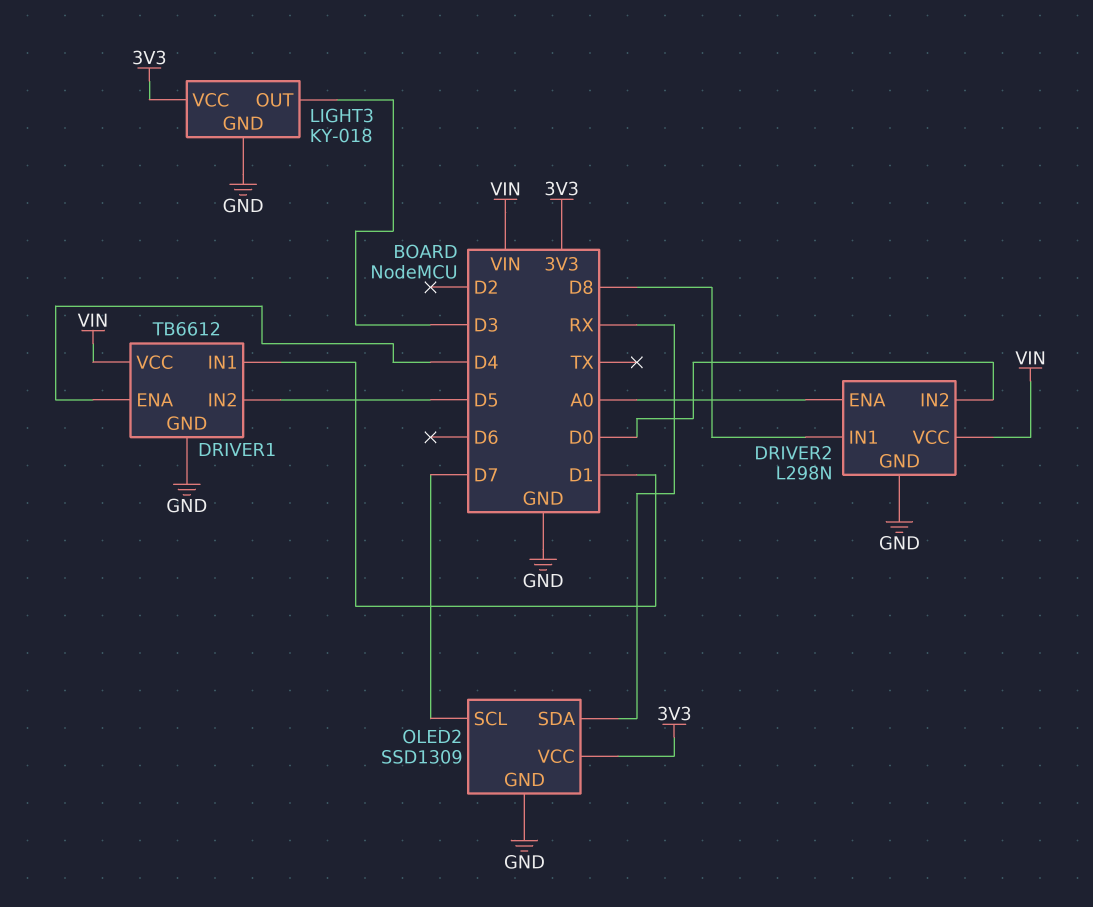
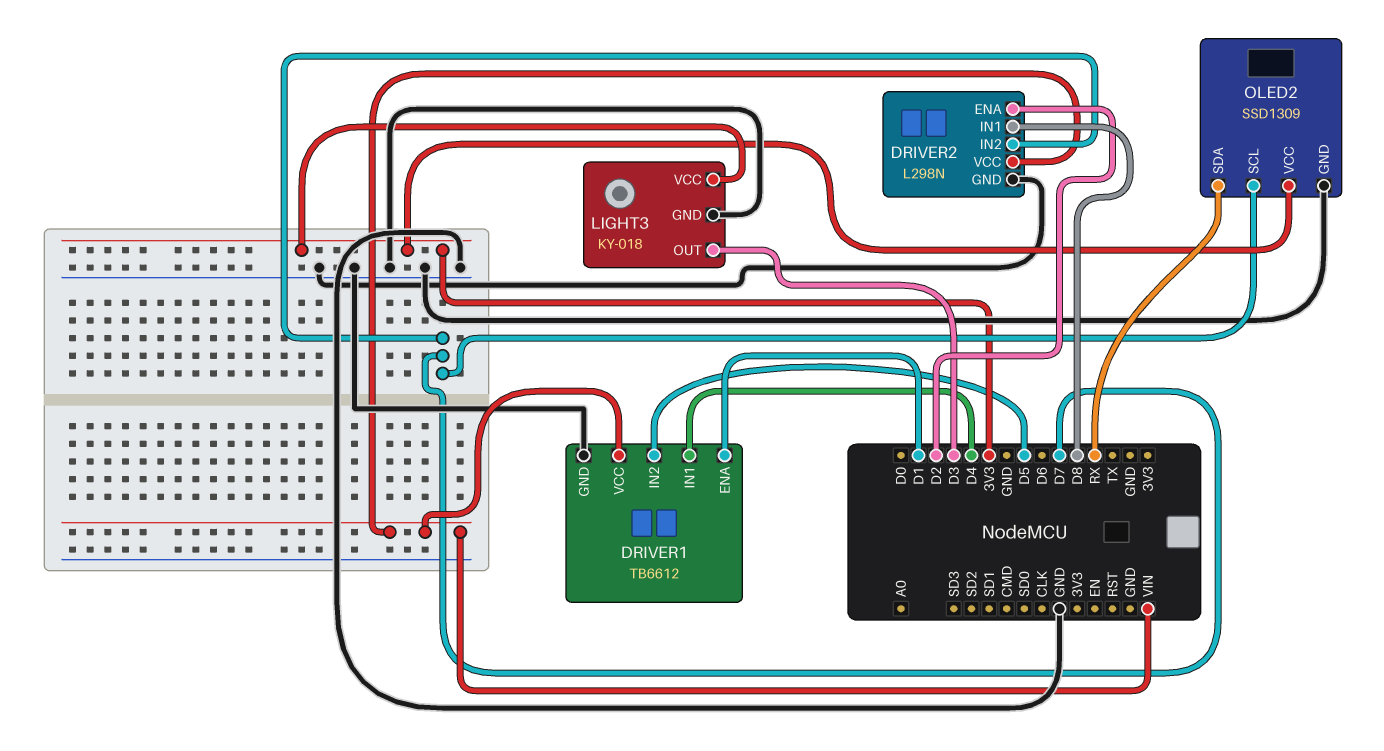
DRIVER1 pin ENA: D4 -> D1
DRIVER1 pin IN1: D1 -> D4
DRIVER2 pin ENA: A0 -> D2
DRIVER2 pin IN2: D0 -> D7

